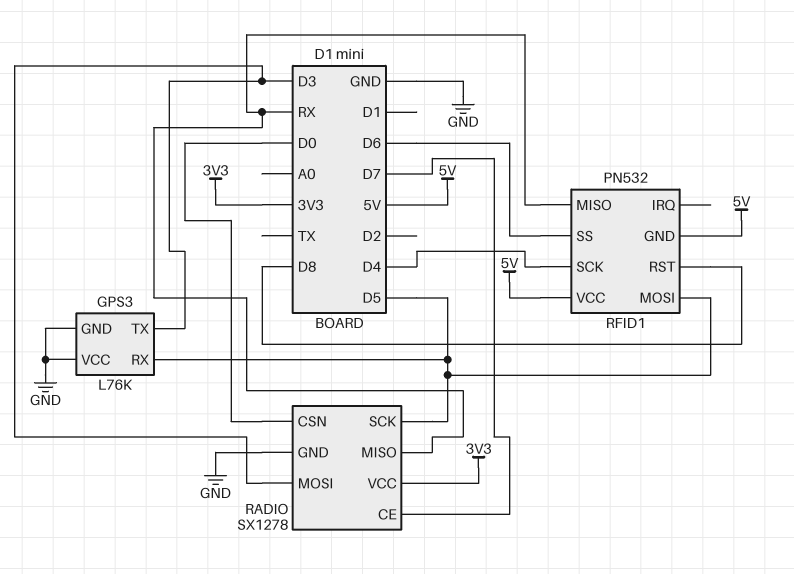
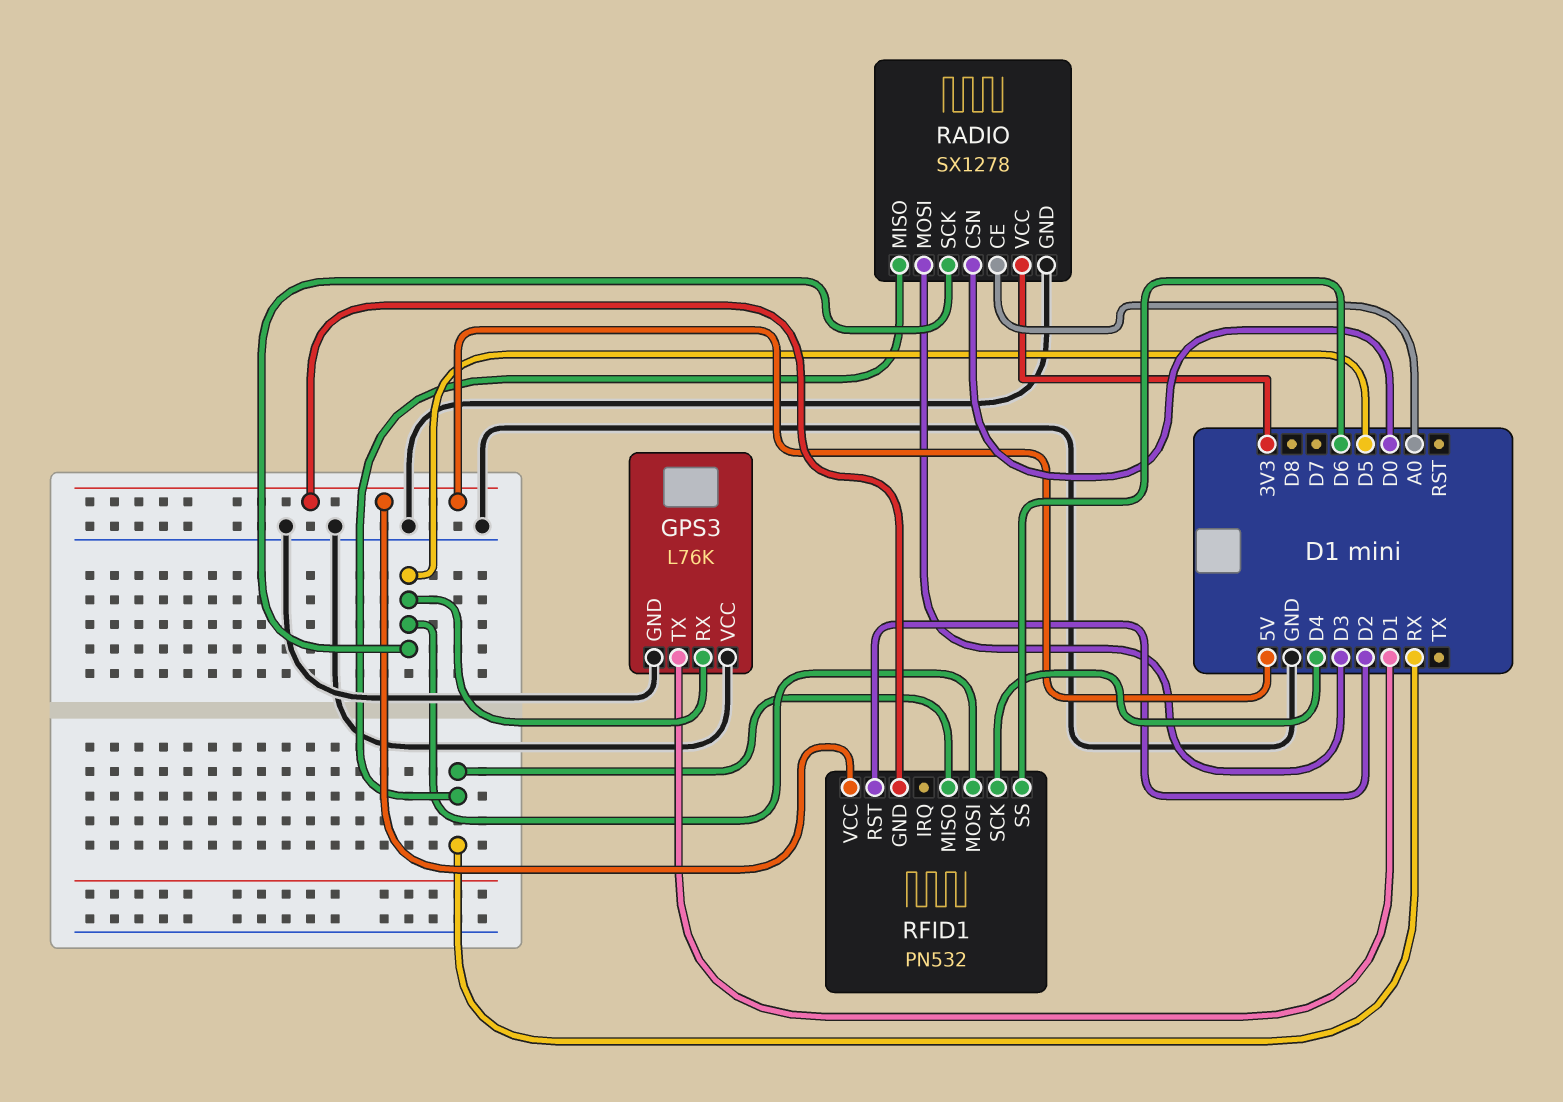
GPS3 pin TX: D3 -> D1
RADIO pin CE: D7 -> A0
RFID1 pin RST: D8 -> D2

